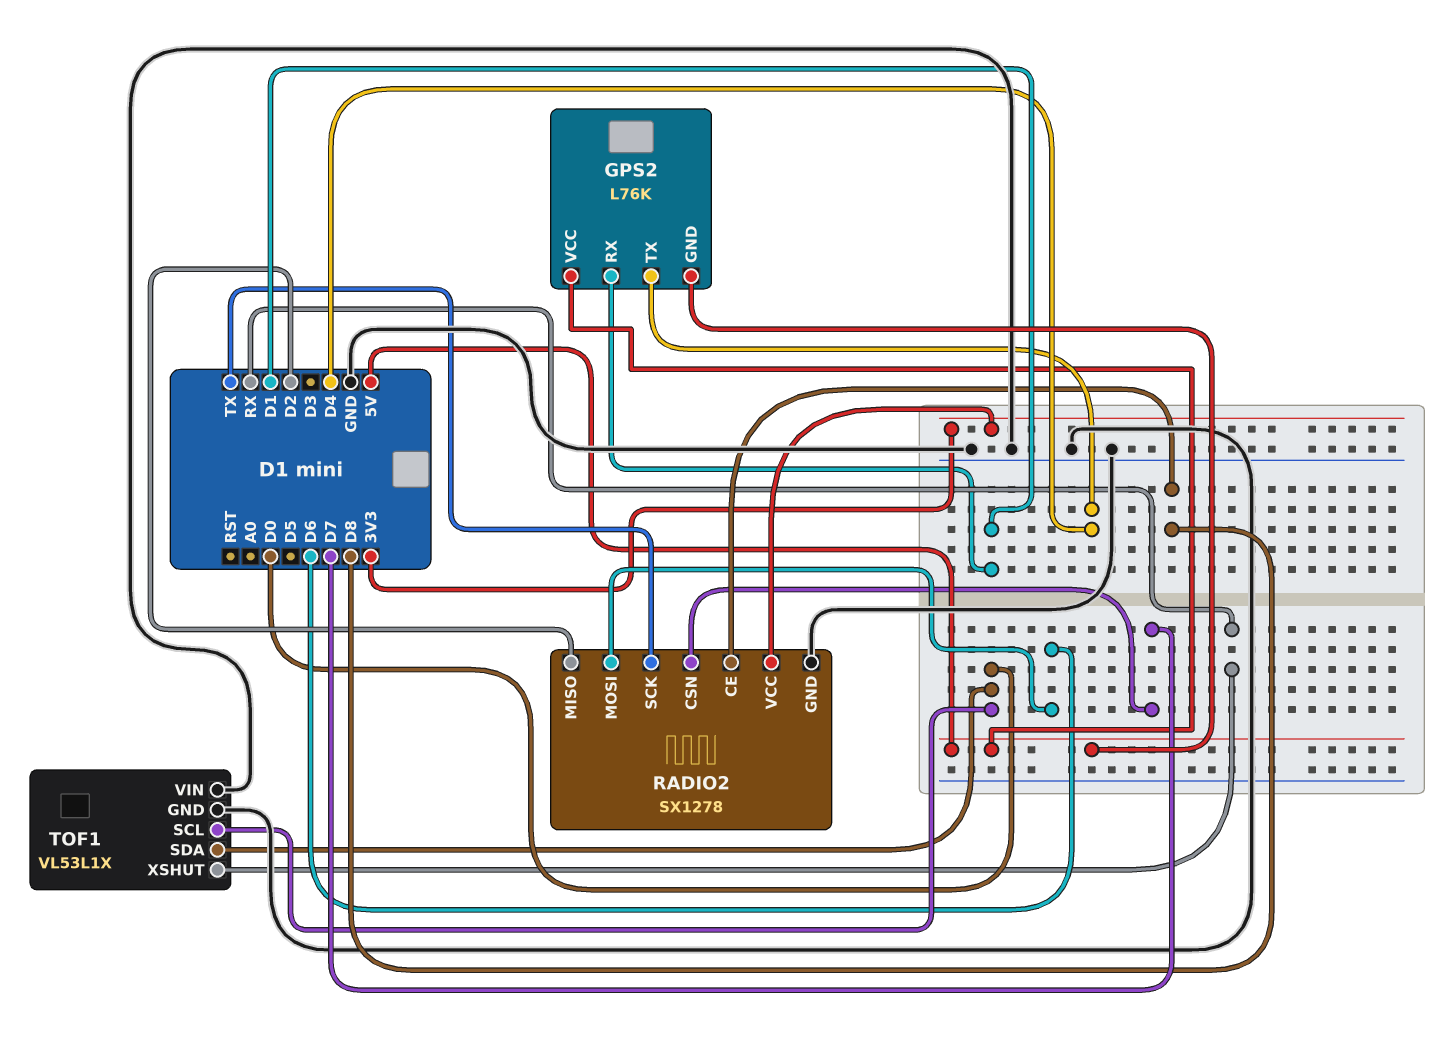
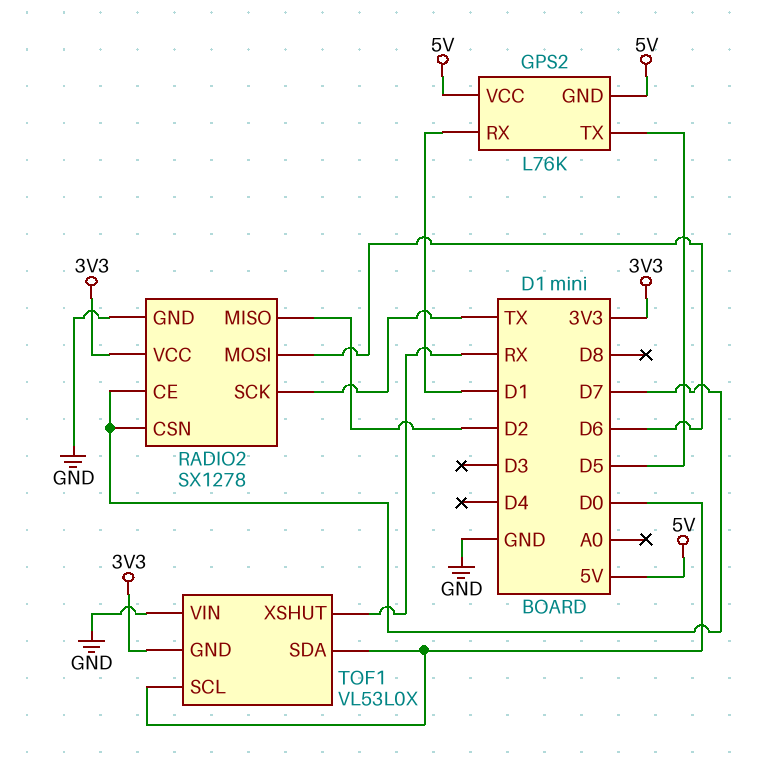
GPS2 pin TX: D4 -> D5
RADIO2 pin CE: D8 -> D7
TOF1: VL53L1X -> VL53L0X
TOF1 pin GND: GND -> 3V3

